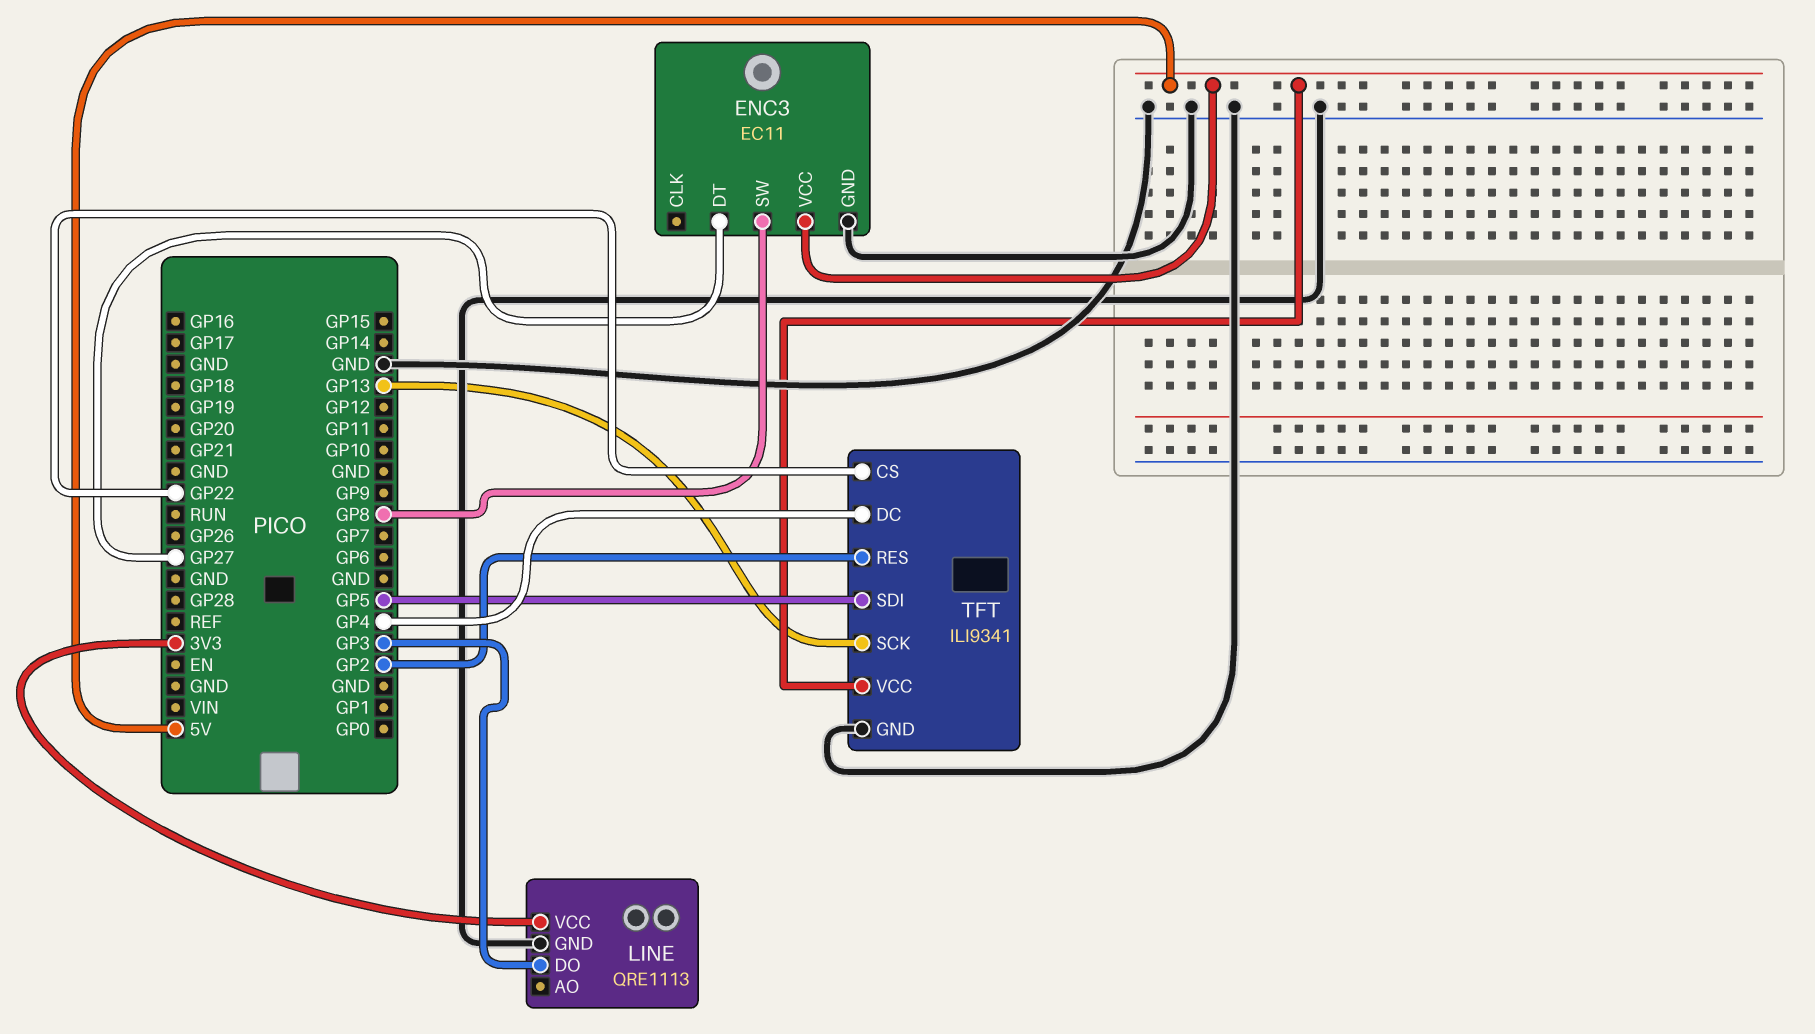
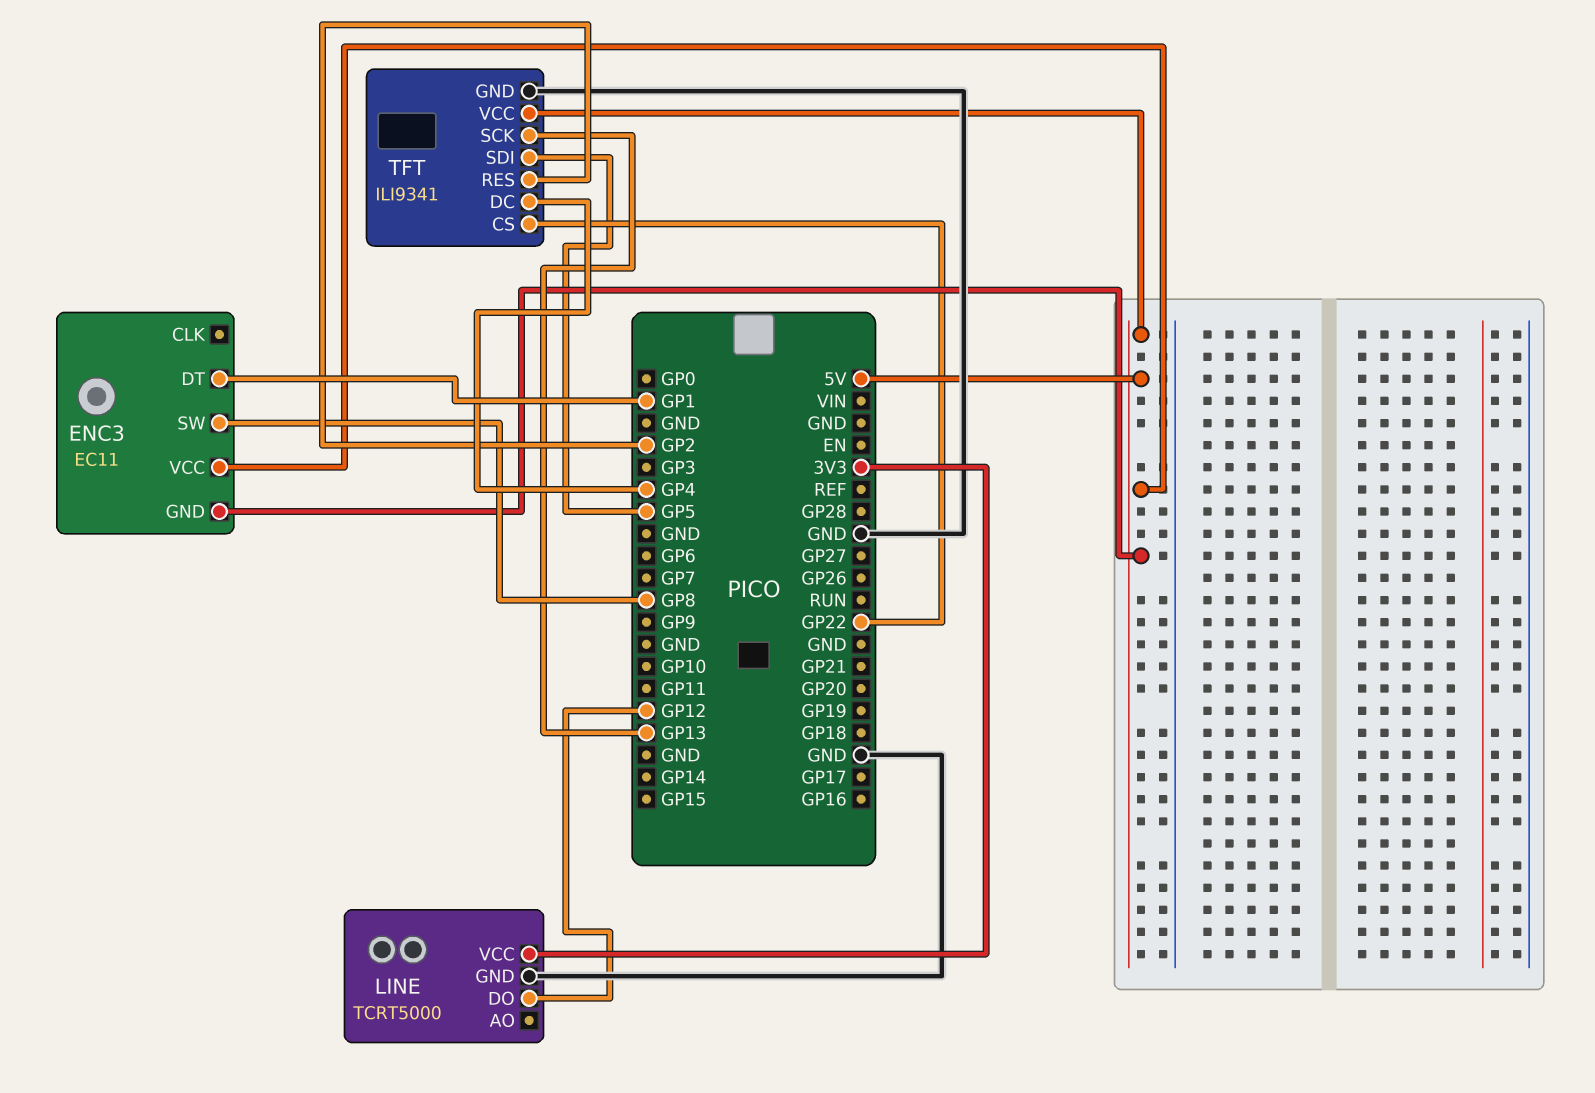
ENC3 pin DT: GP27 -> GP1
ENC3 pin GND: GND -> 5V
LINE: QRE1113 -> TCRT5000
LINE pin DO: GP3 -> GP12

